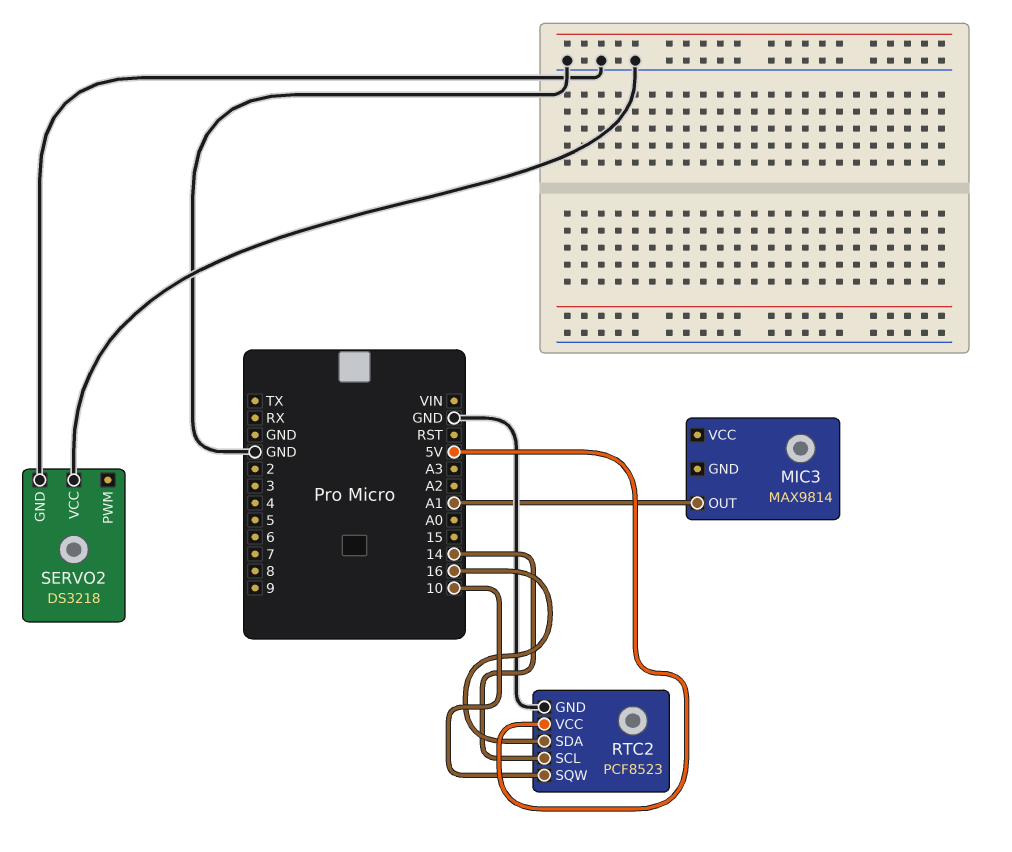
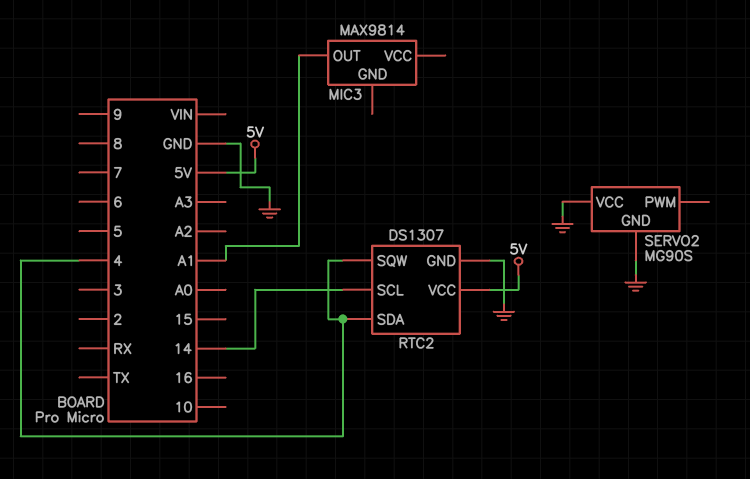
RTC2: PCF8523 -> DS1307
RTC2 pin SDA: 16 -> 4
RTC2 pin SQW: 10 -> 4
SERVO2: DS3218 -> MG90S

